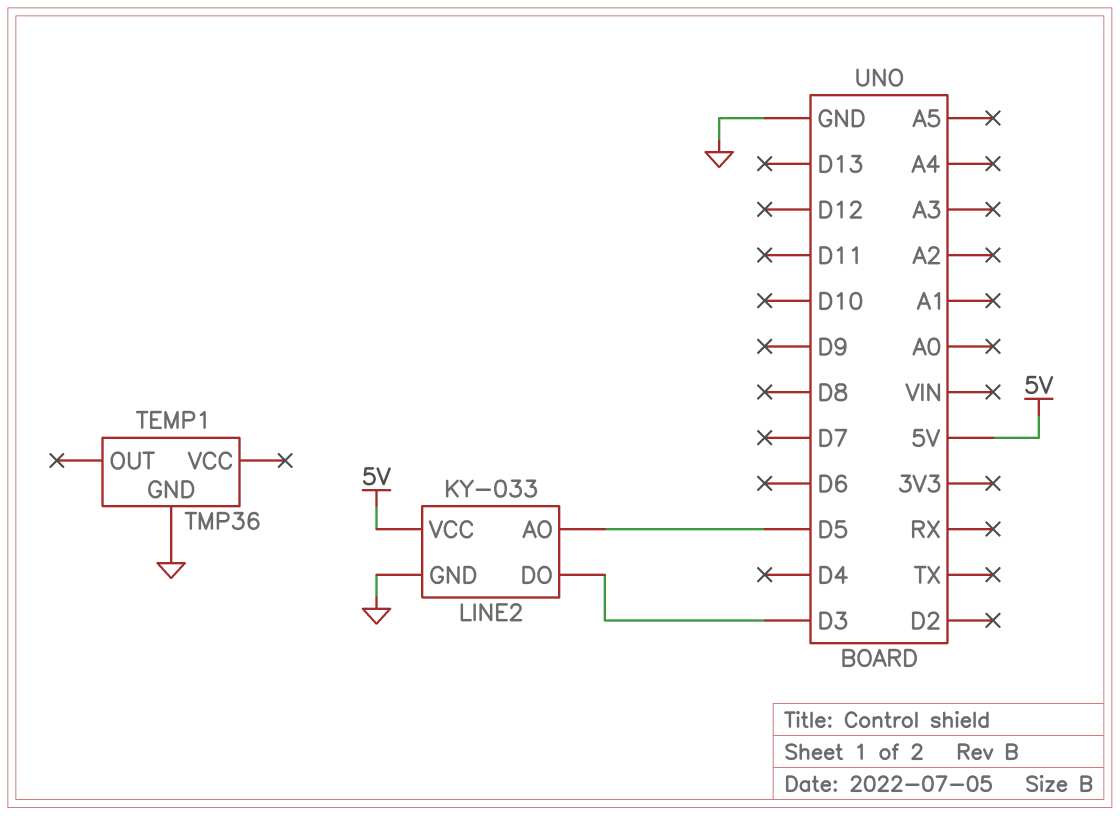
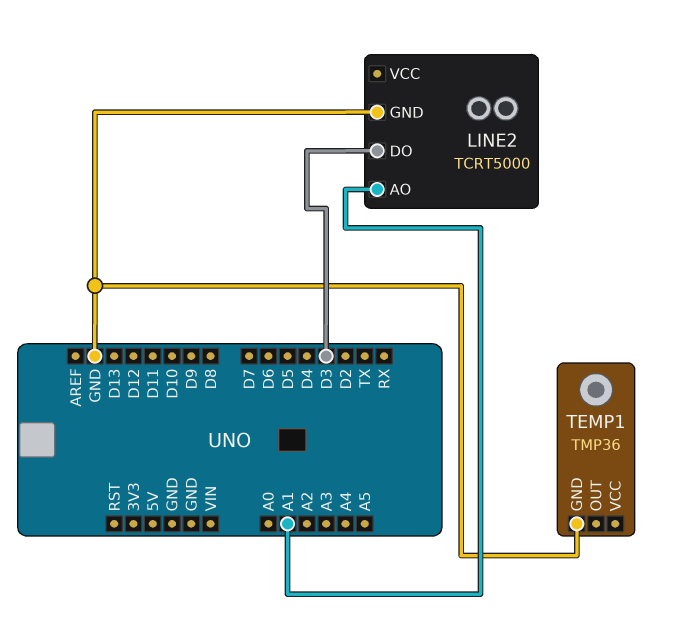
LINE2: KY-033 -> TCRT5000
LINE2 pin AO: D5 -> A1
LINE2 pin VCC: 5V -> none

